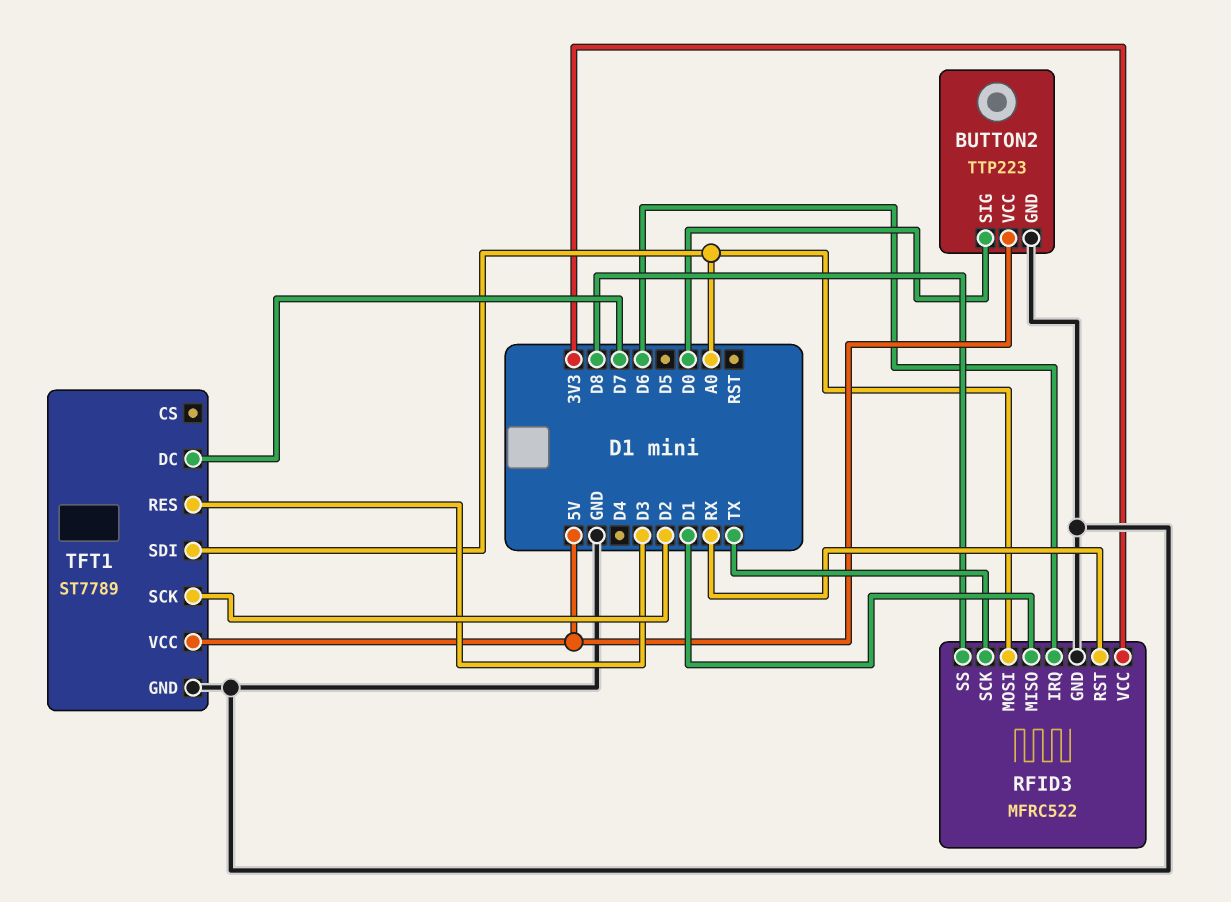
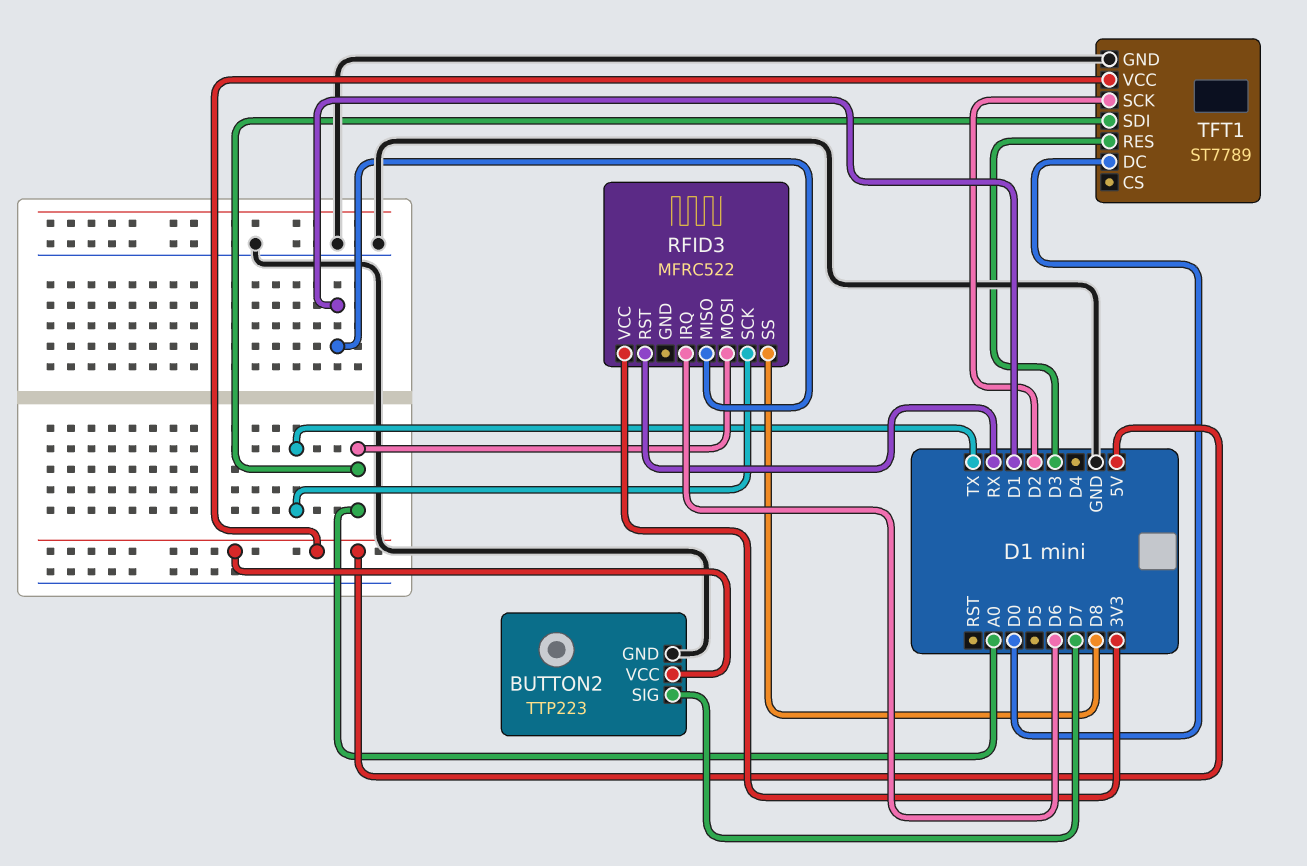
BUTTON2 pin SIG: D0 -> D7
RFID3 pin GND: GND -> none
TFT1 pin DC: D7 -> D0

